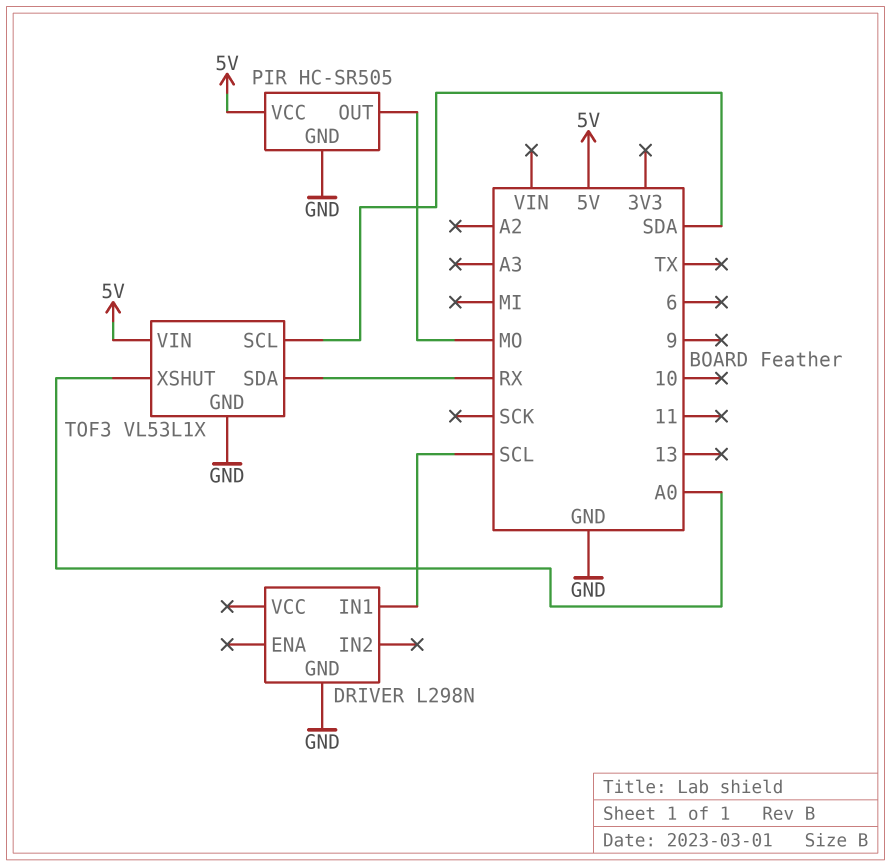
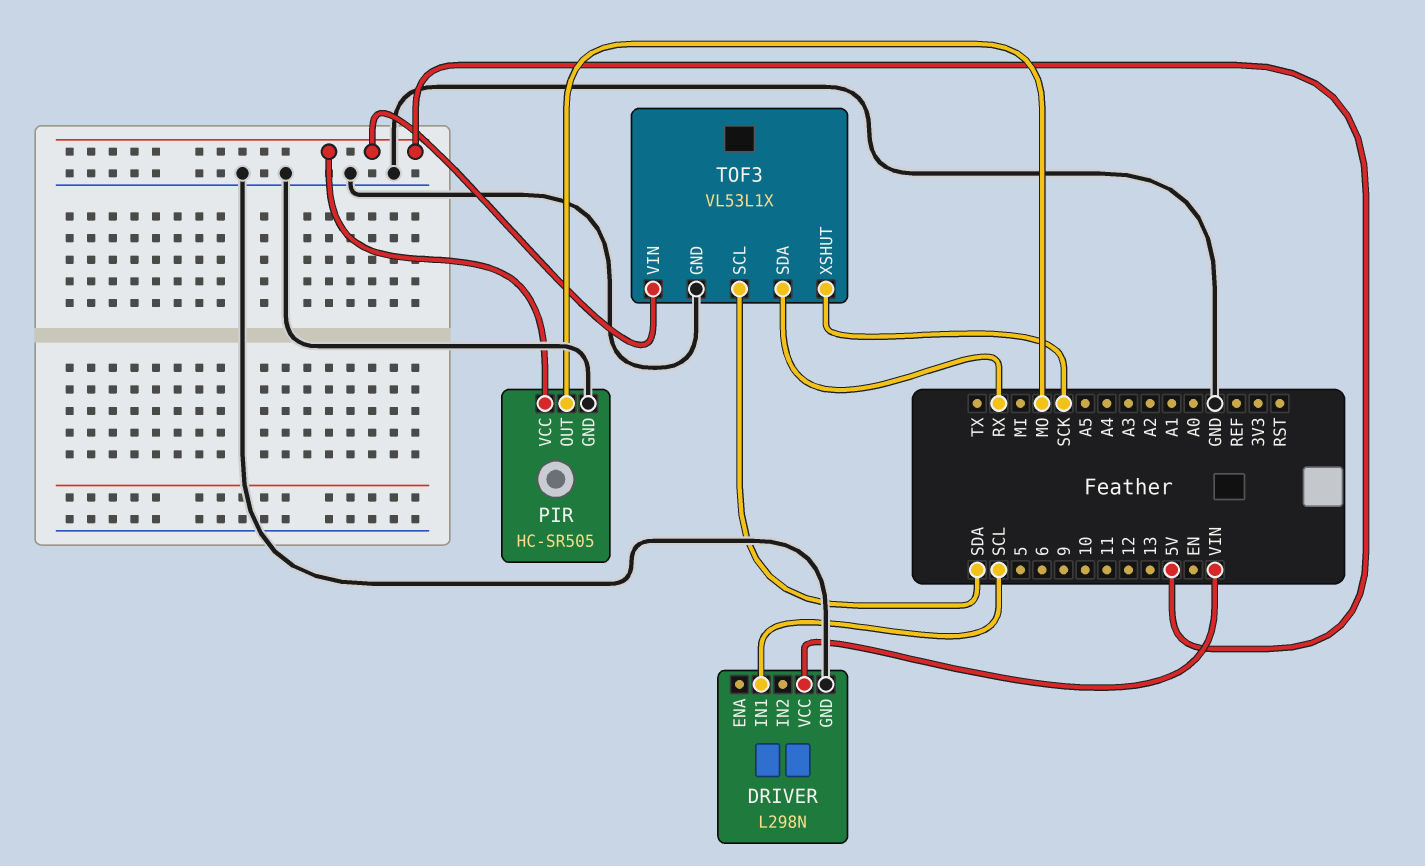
DRIVER pin VCC: none -> VIN
TOF3 pin XSHUT: A0 -> SCK

